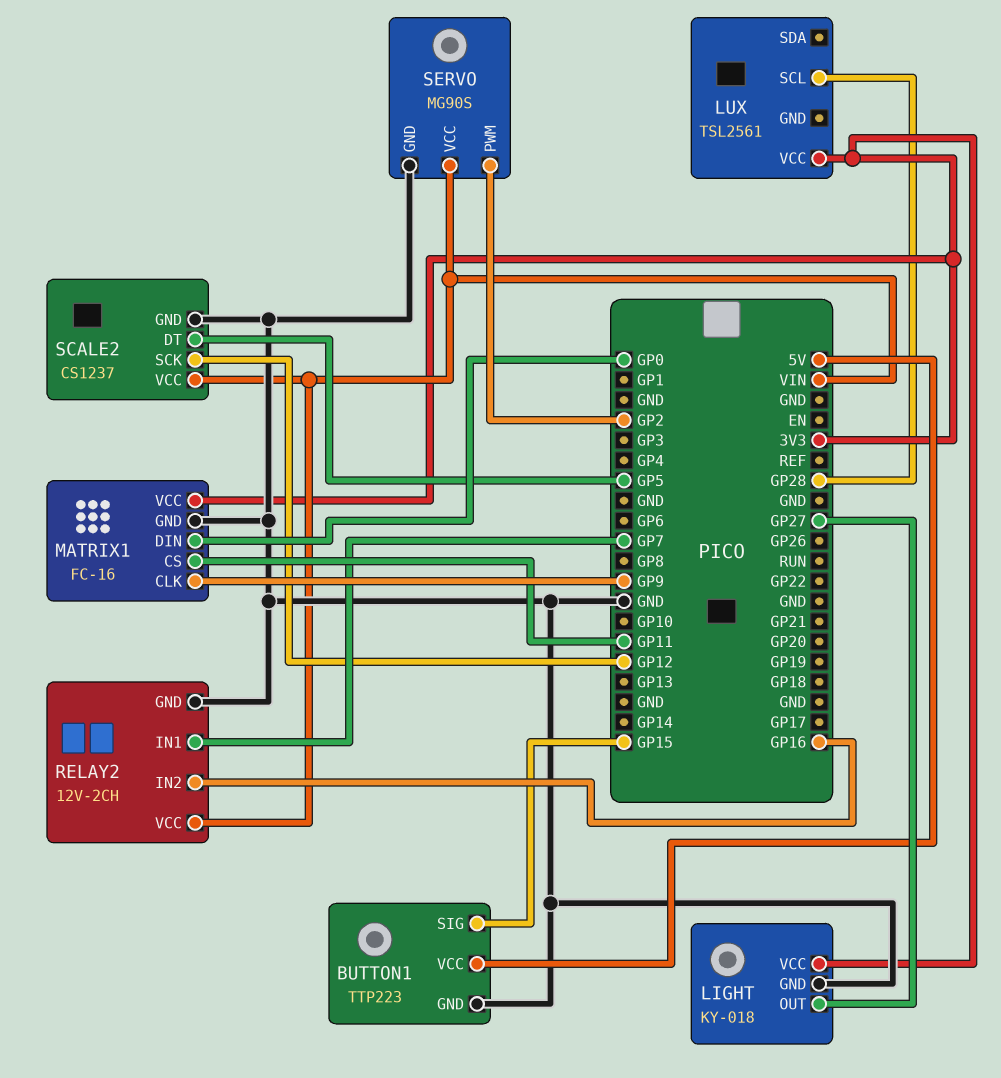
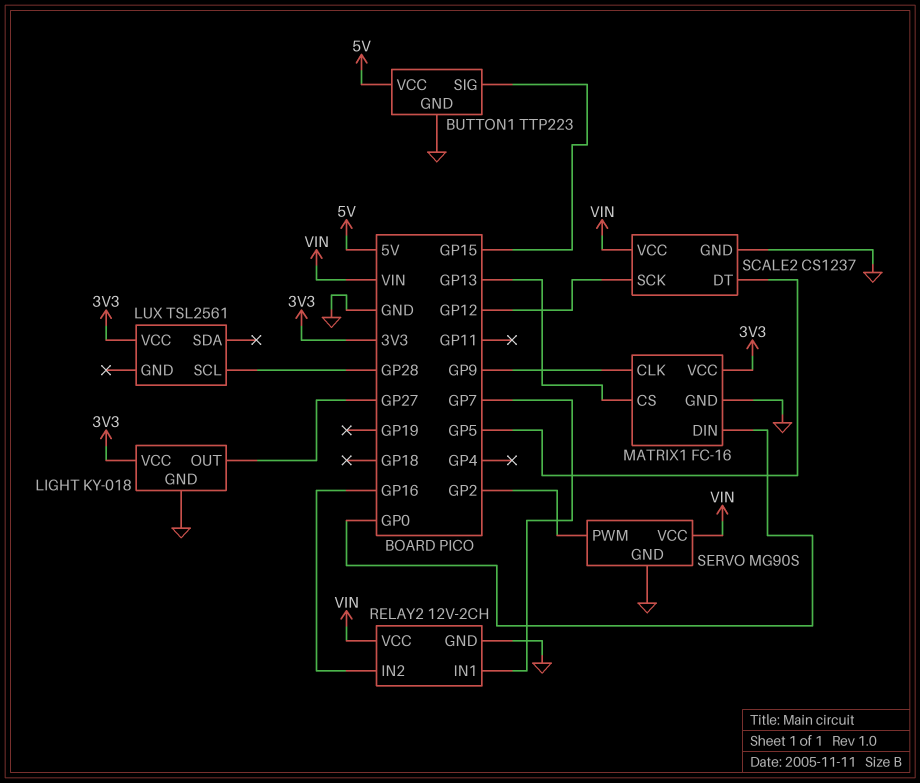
MATRIX1 pin CS: GP11 -> GP13

